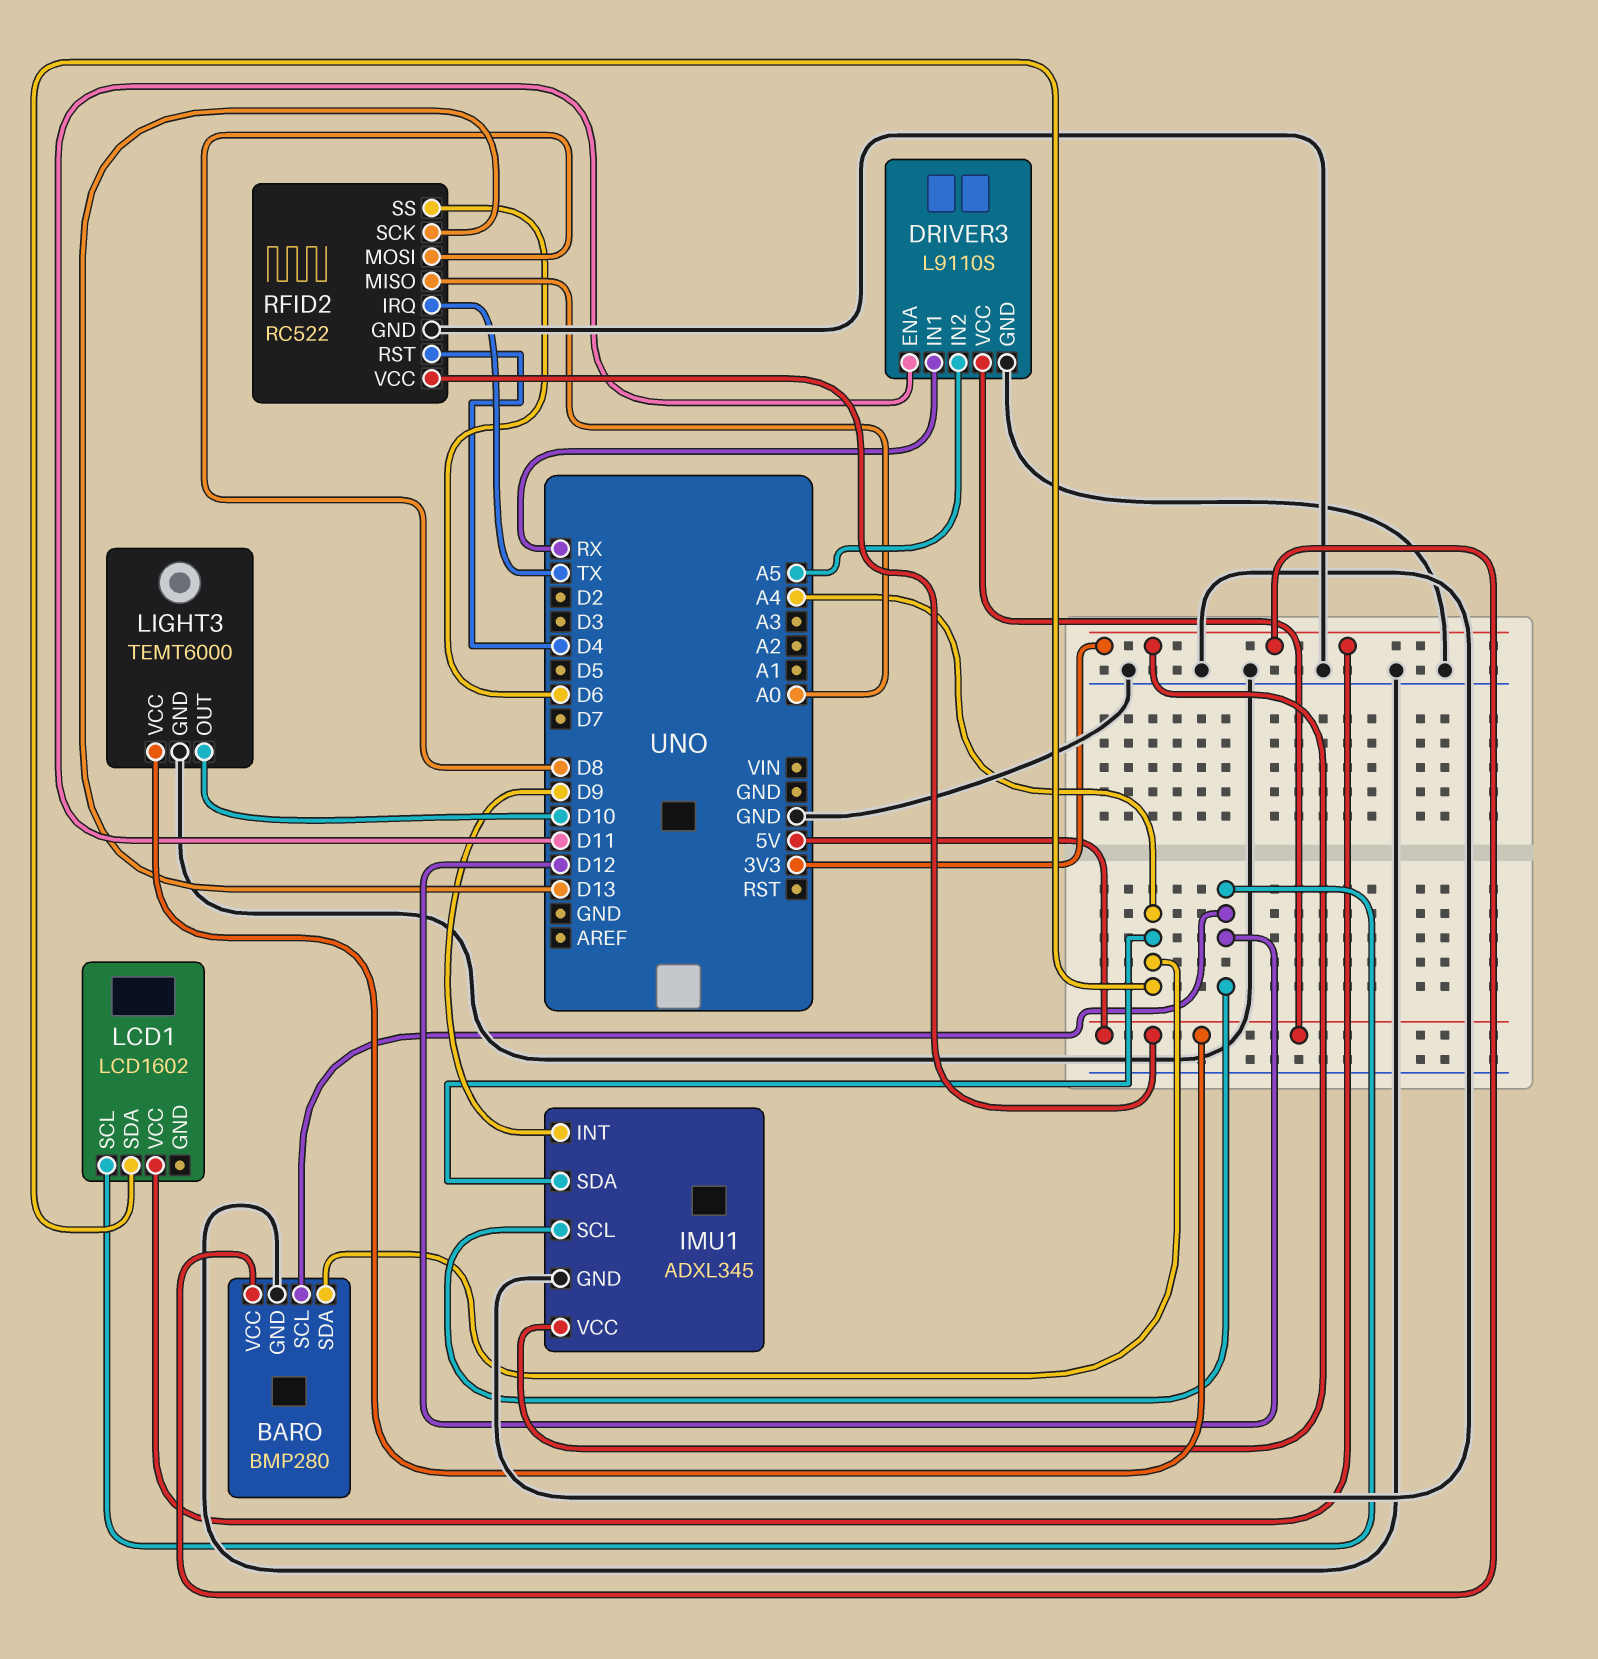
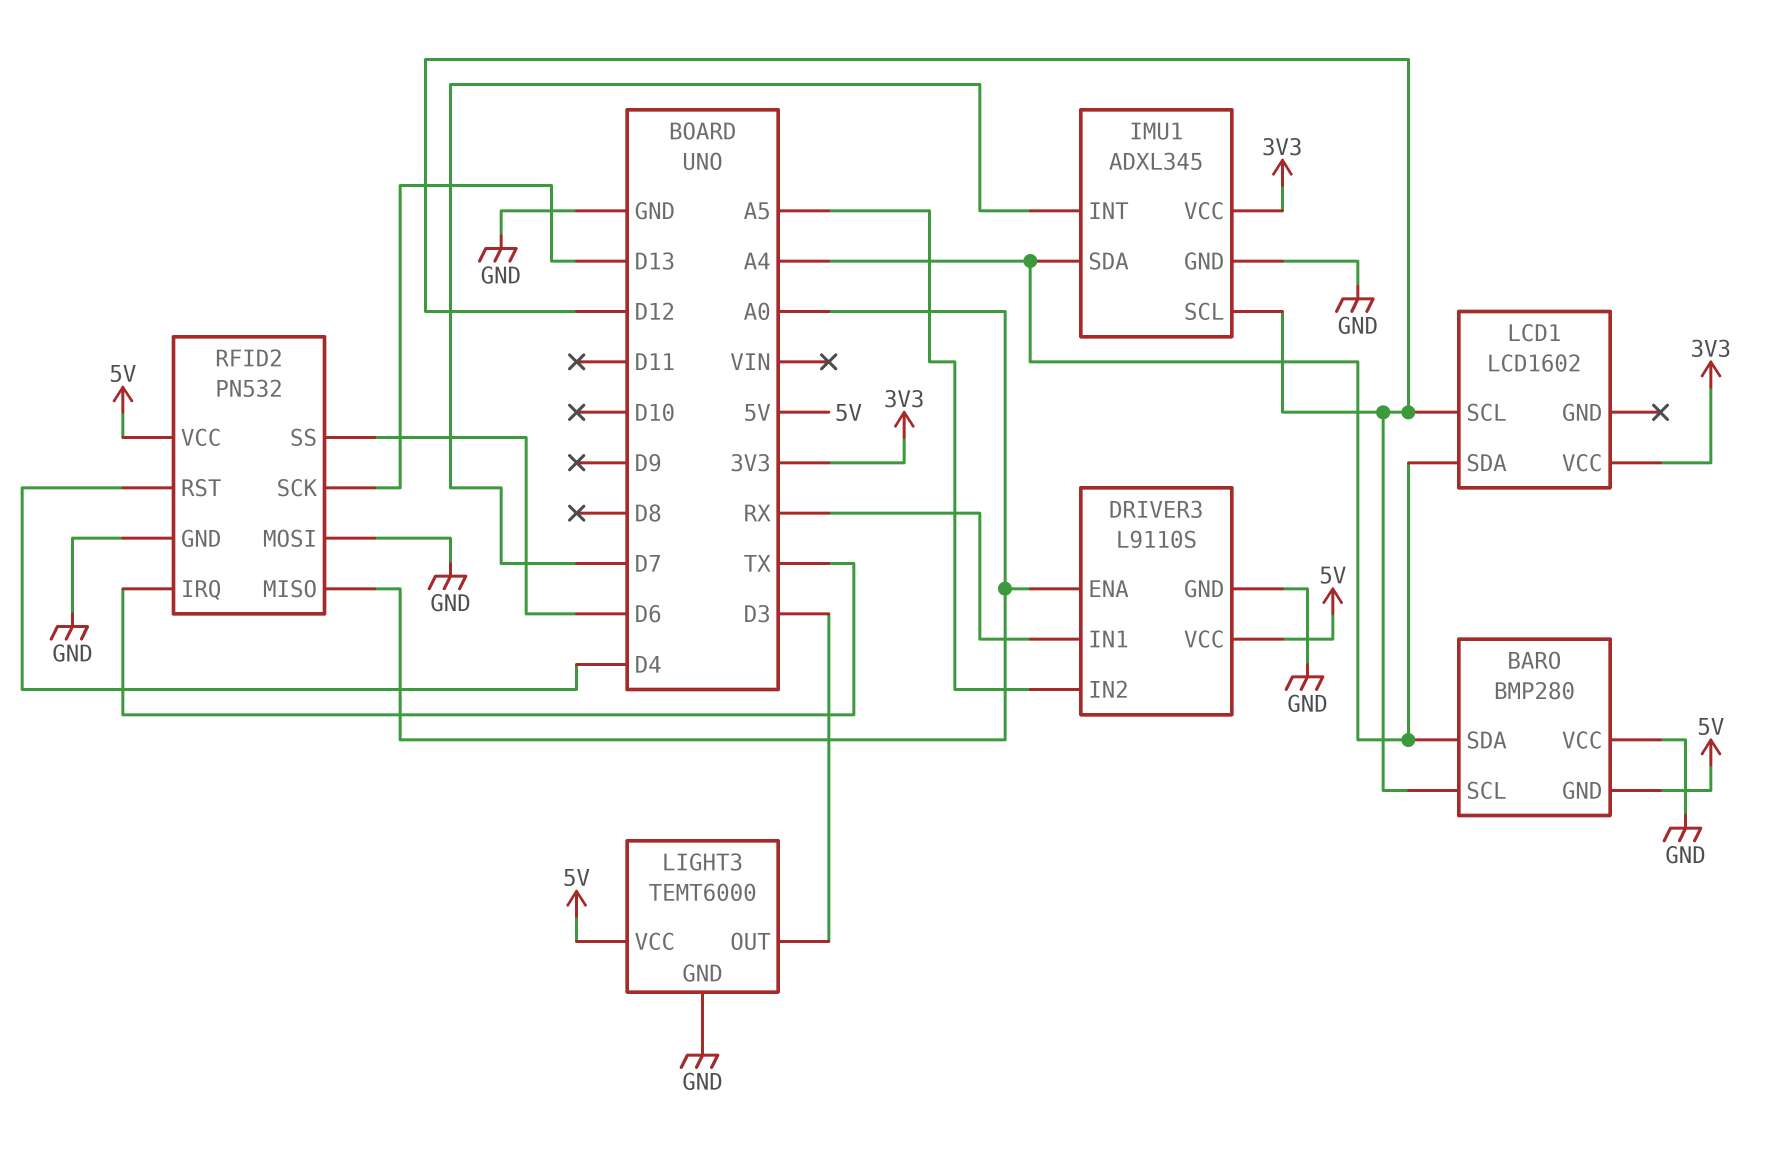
BARO pin GND: GND -> 5V
BARO pin VCC: 3V3 -> GND
DRIVER3 pin ENA: D11 -> A0
IMU1 pin INT: D9 -> D7
LIGHT3 pin OUT: D10 -> D3
RFID2: RC522 -> PN532
RFID2 pin MOSI: D8 -> GND

